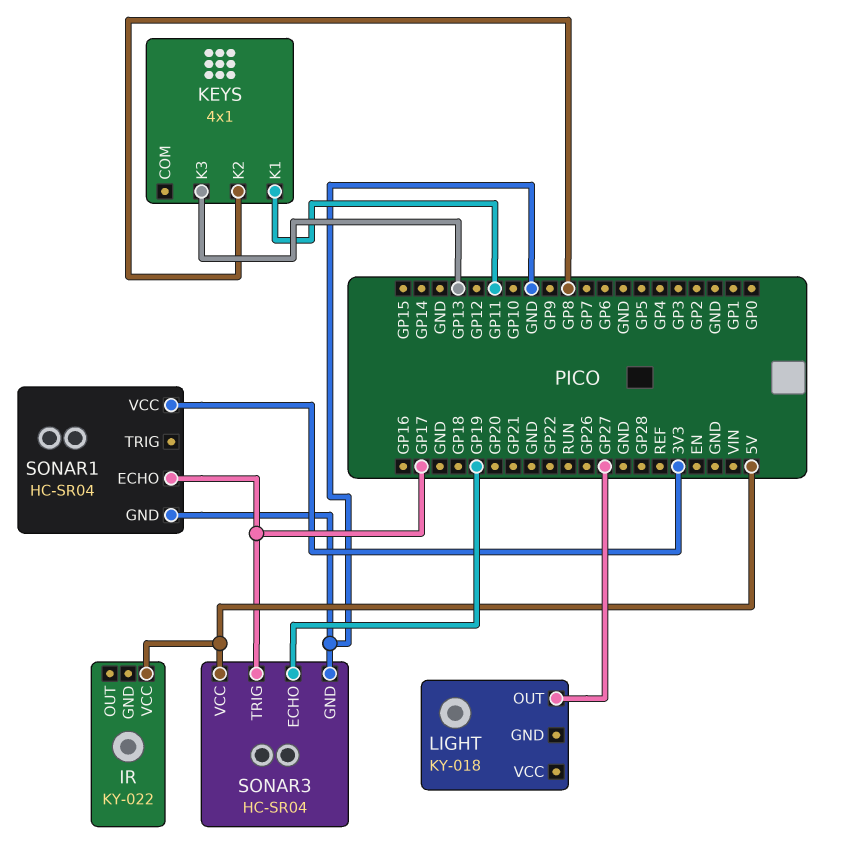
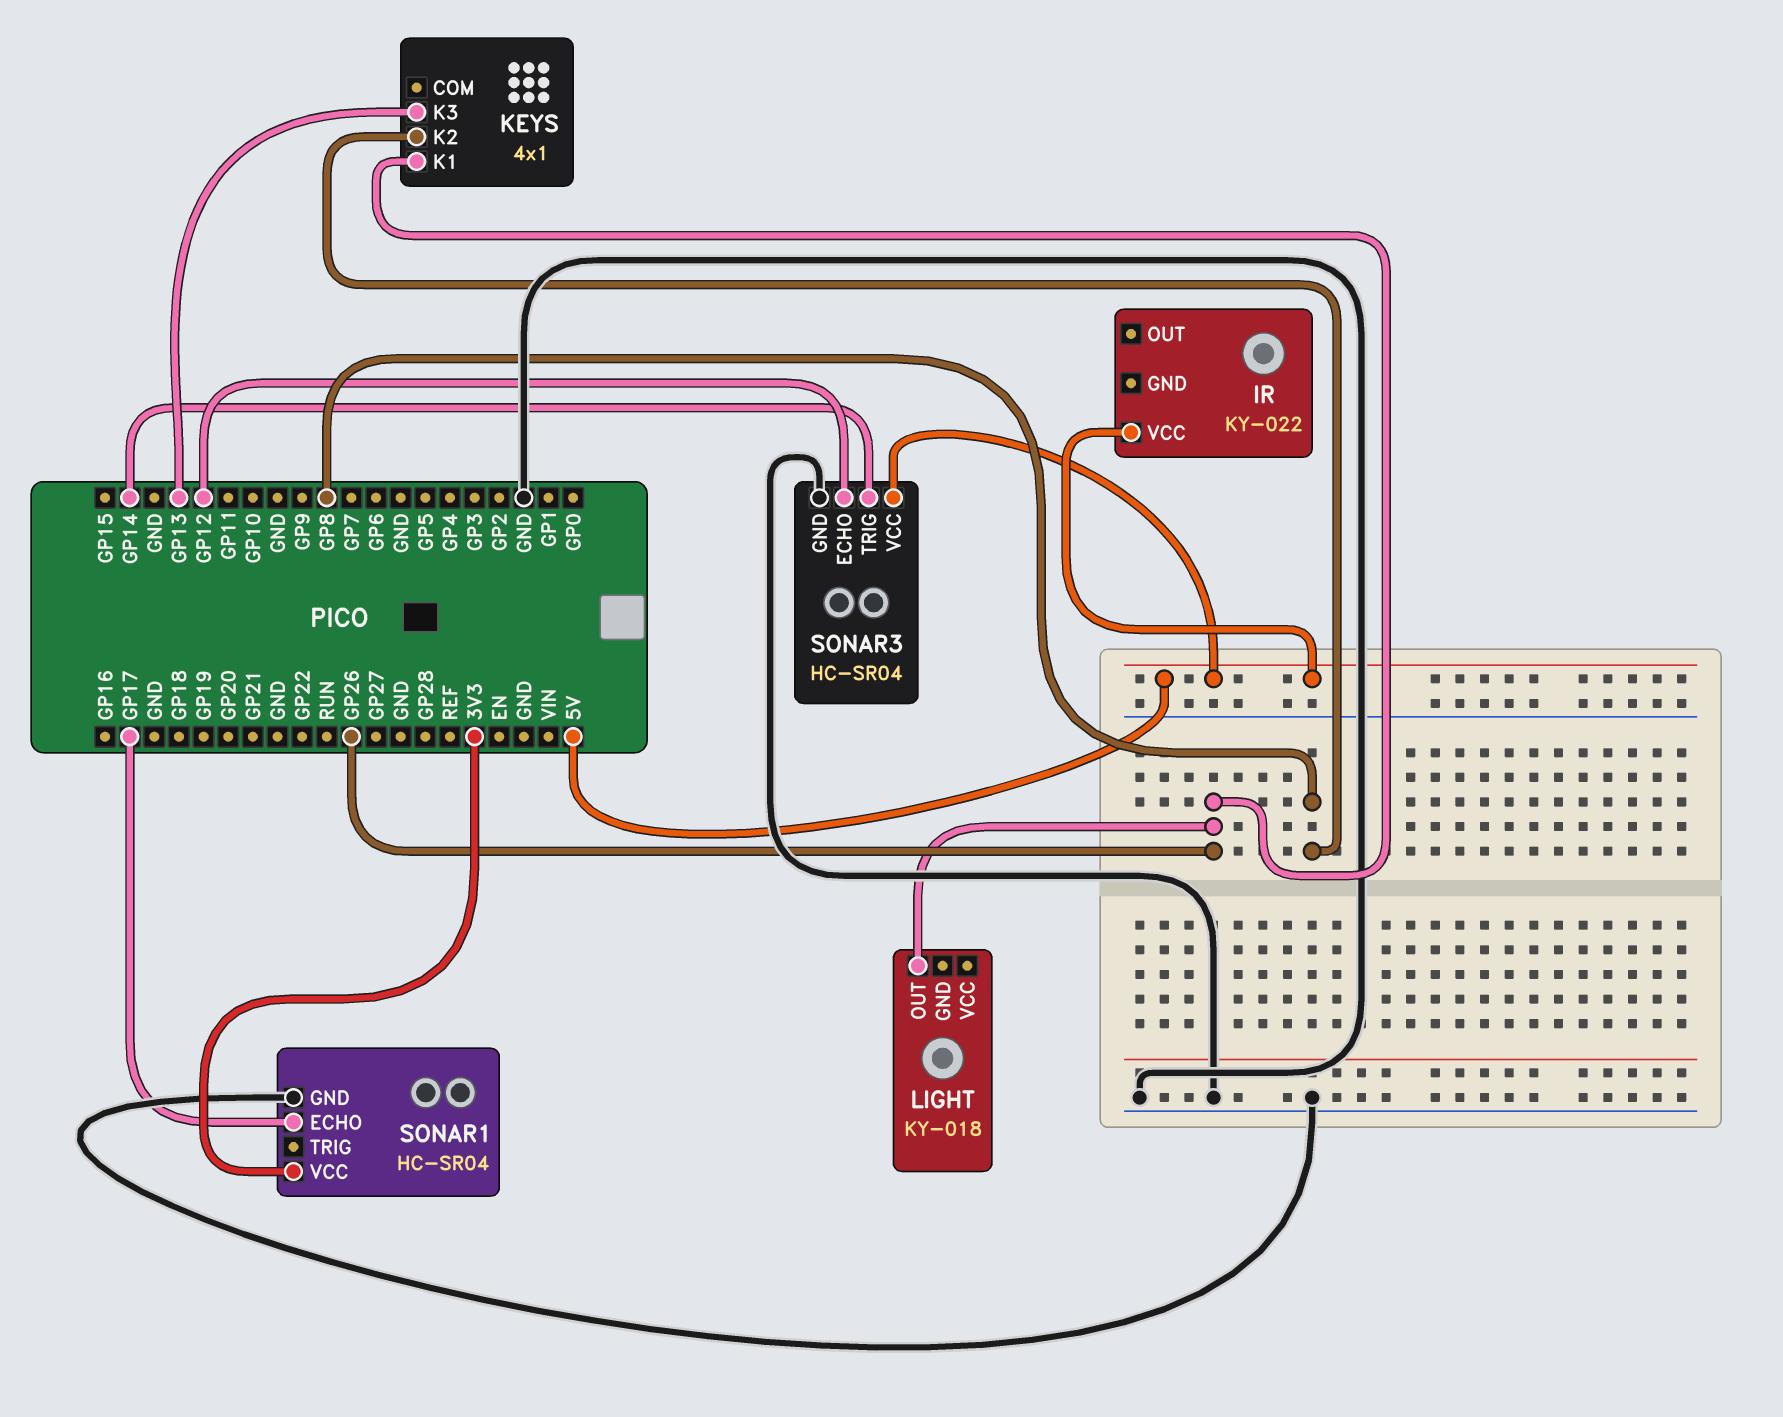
KEYS pin K1: GP11 -> GP26
LIGHT pin OUT: GP27 -> GP26
SONAR3 pin ECHO: GP19 -> GP12
SONAR3 pin TRIG: GP17 -> GP14

